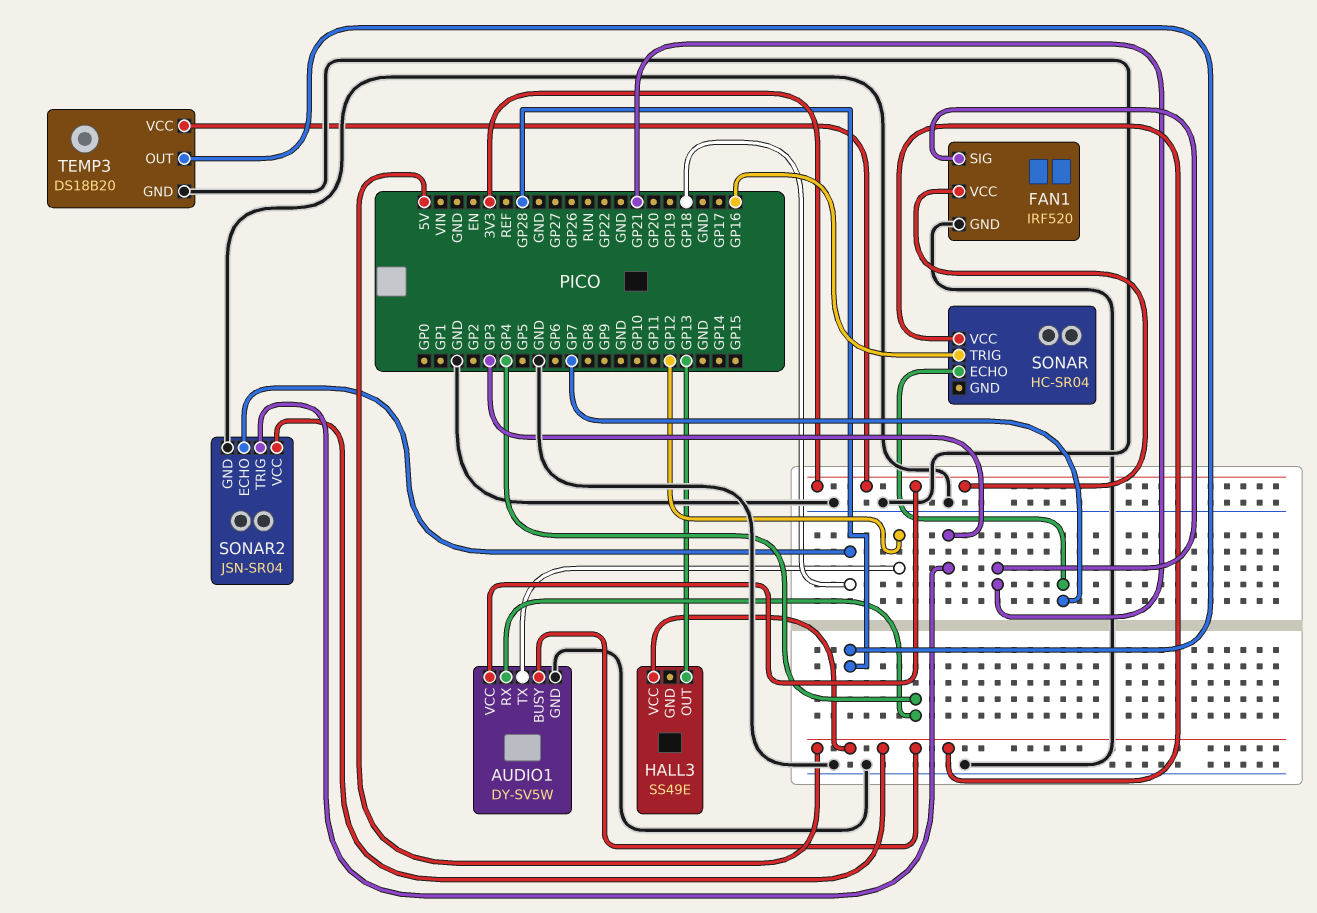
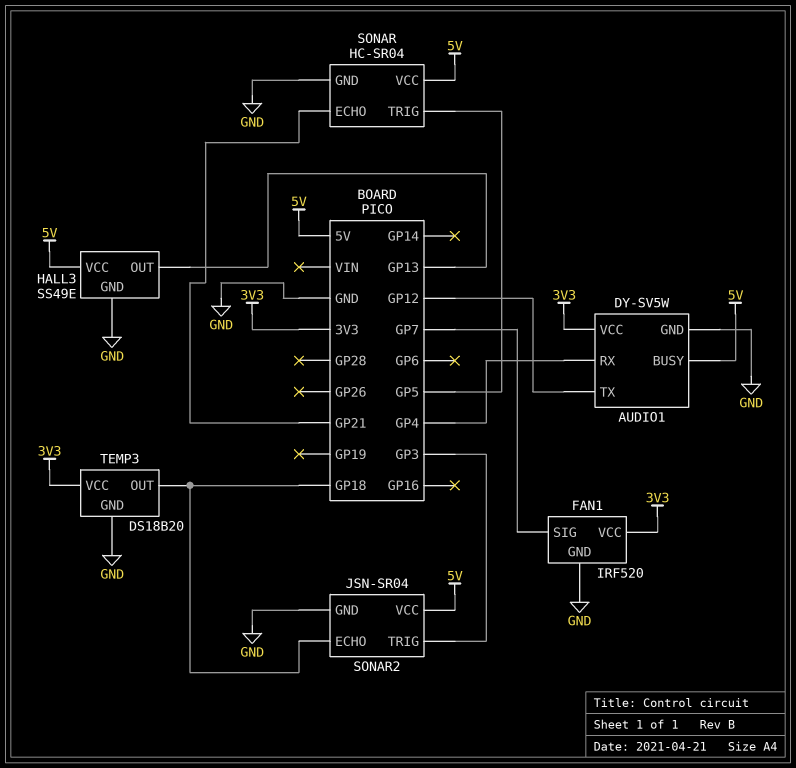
FAN1 pin SIG: GP21 -> GP7
HALL3 pin GND: none -> GND
SONAR pin ECHO: GP7 -> GP21
SONAR pin GND: none -> GND
SONAR pin TRIG: GP16 -> GP5
TEMP3 pin OUT: GP28 -> GP18

